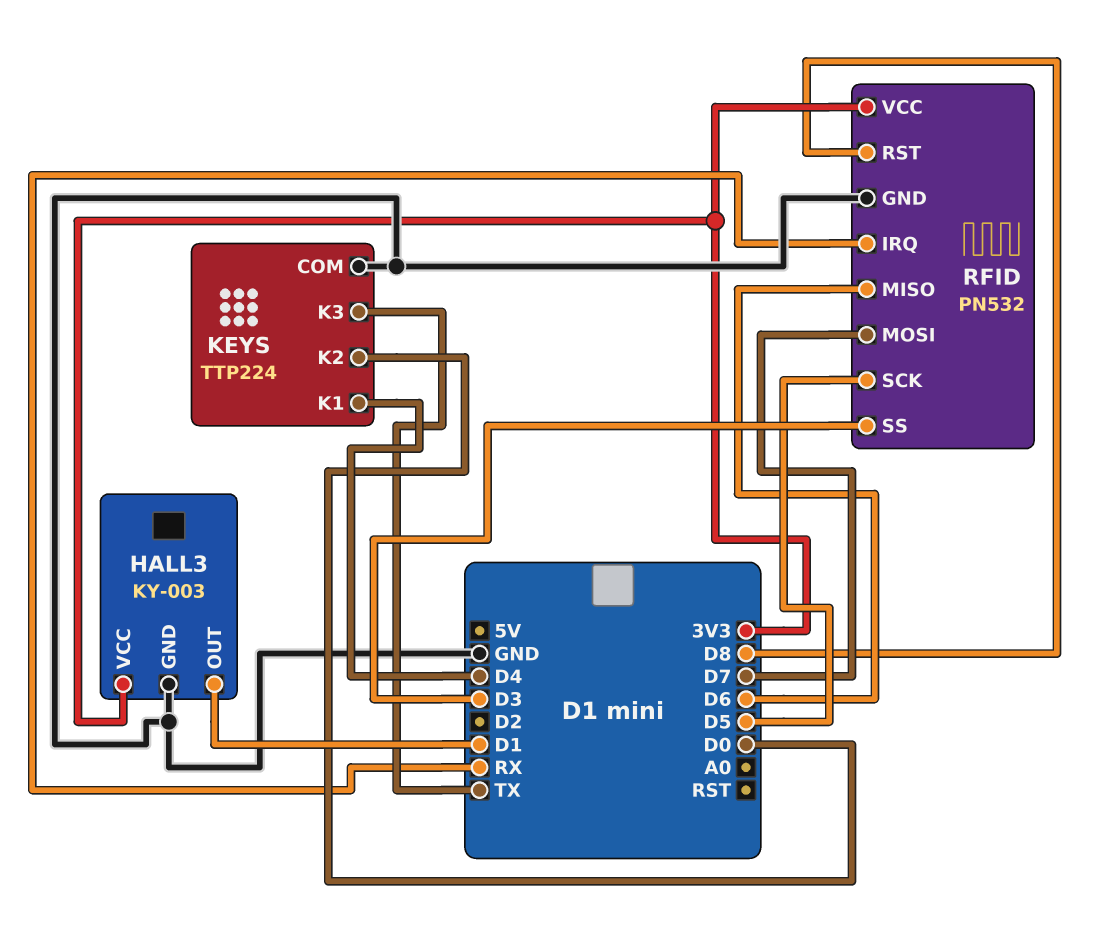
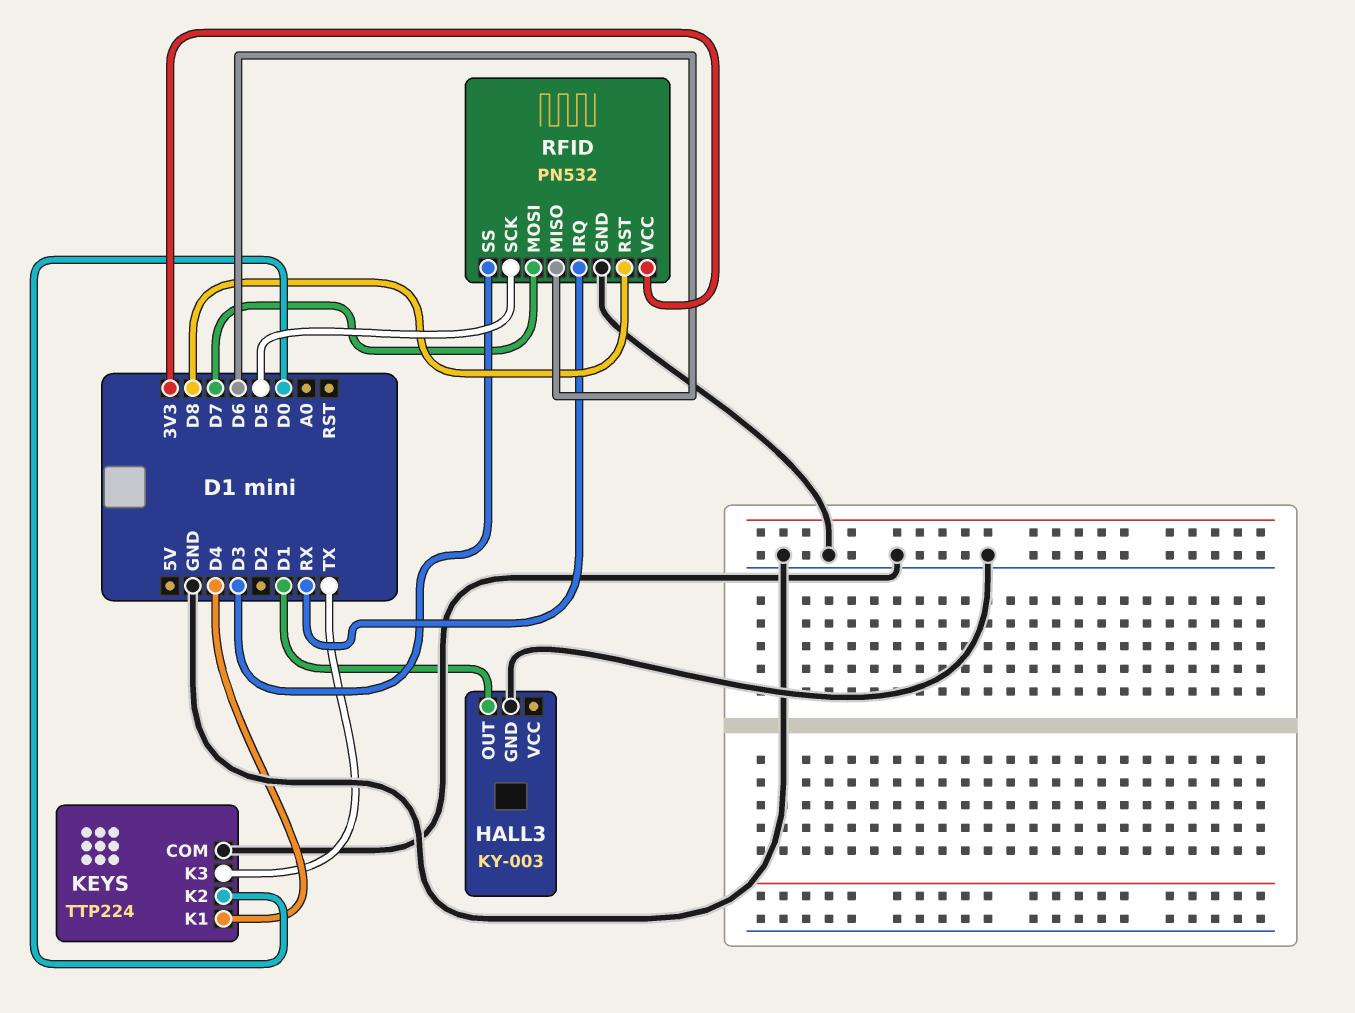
HALL3 pin VCC: 3V3 -> none

